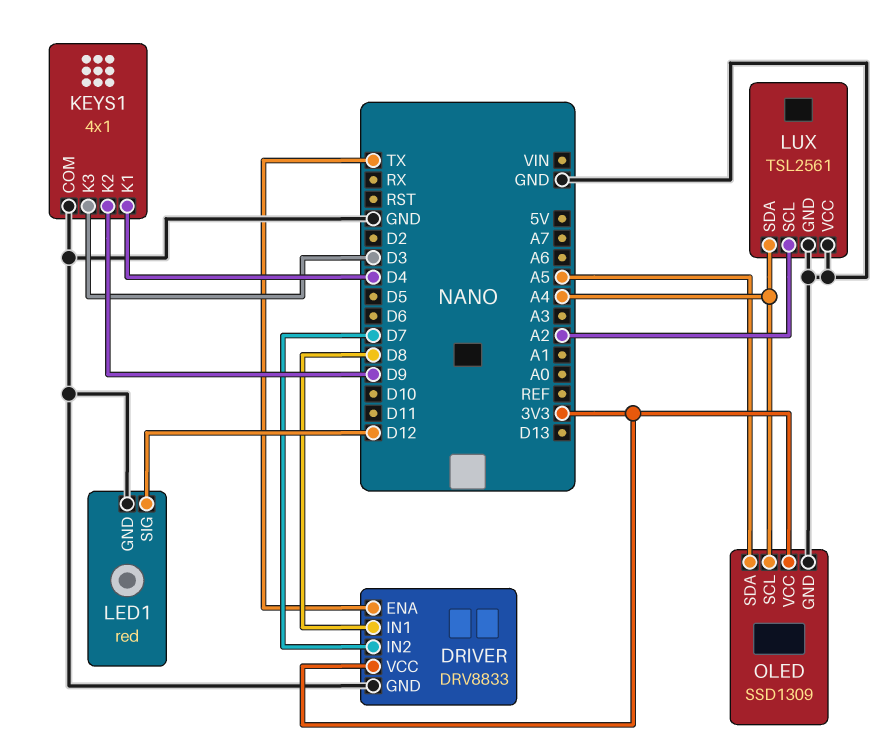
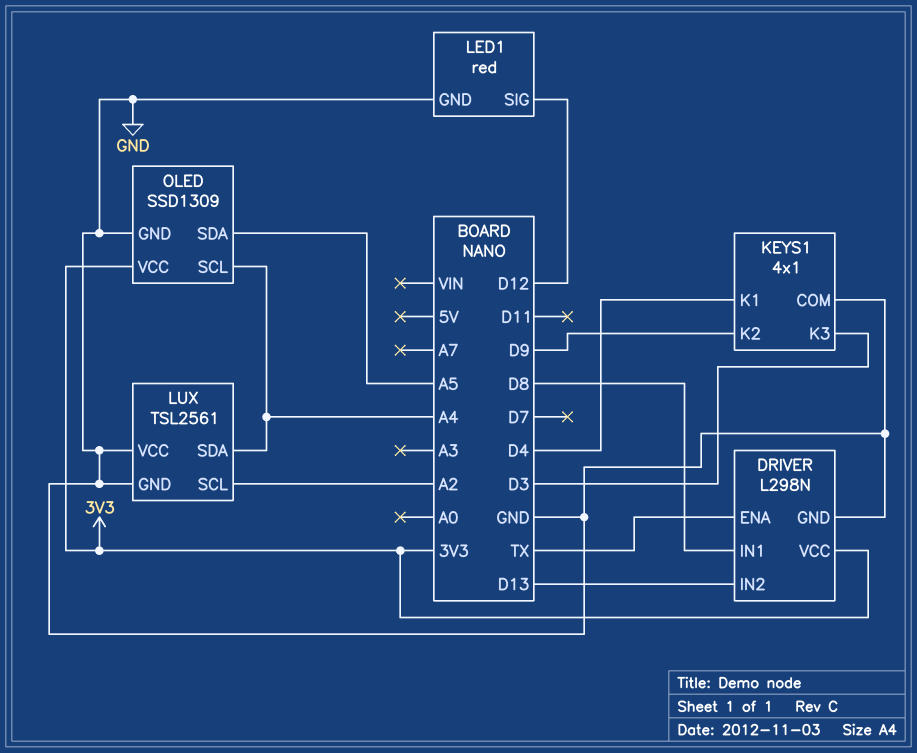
DRIVER: DRV8833 -> L298N
DRIVER pin IN2: D7 -> D13

